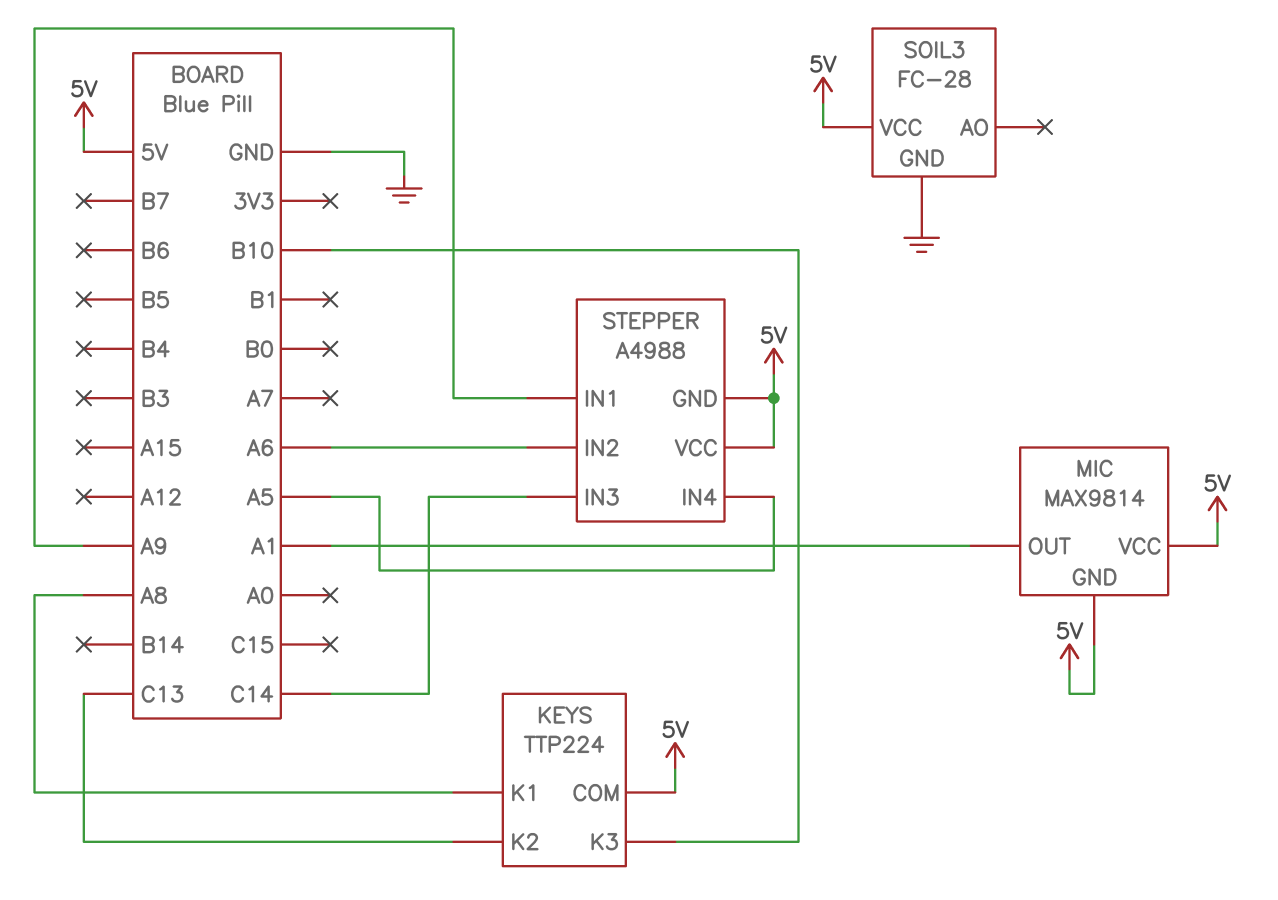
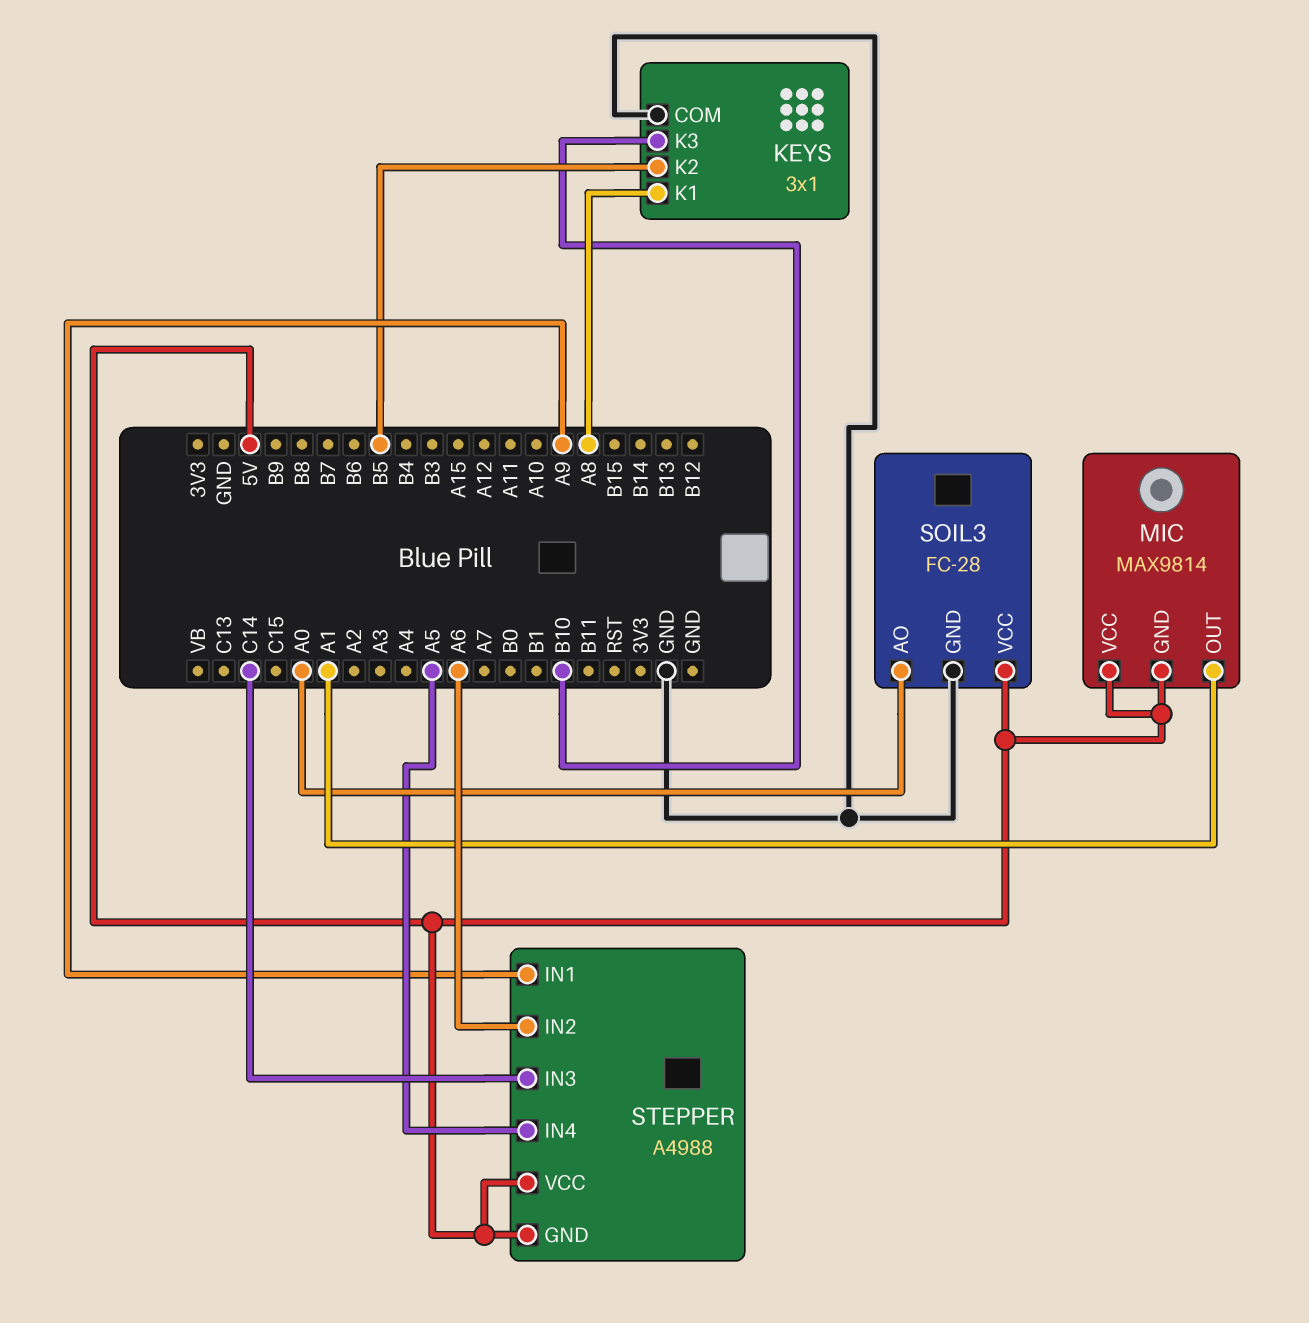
KEYS: TTP224 -> 3x1
KEYS pin COM: 5V -> GND
KEYS pin K2: C13 -> B5
SOIL3 pin AO: none -> A0

